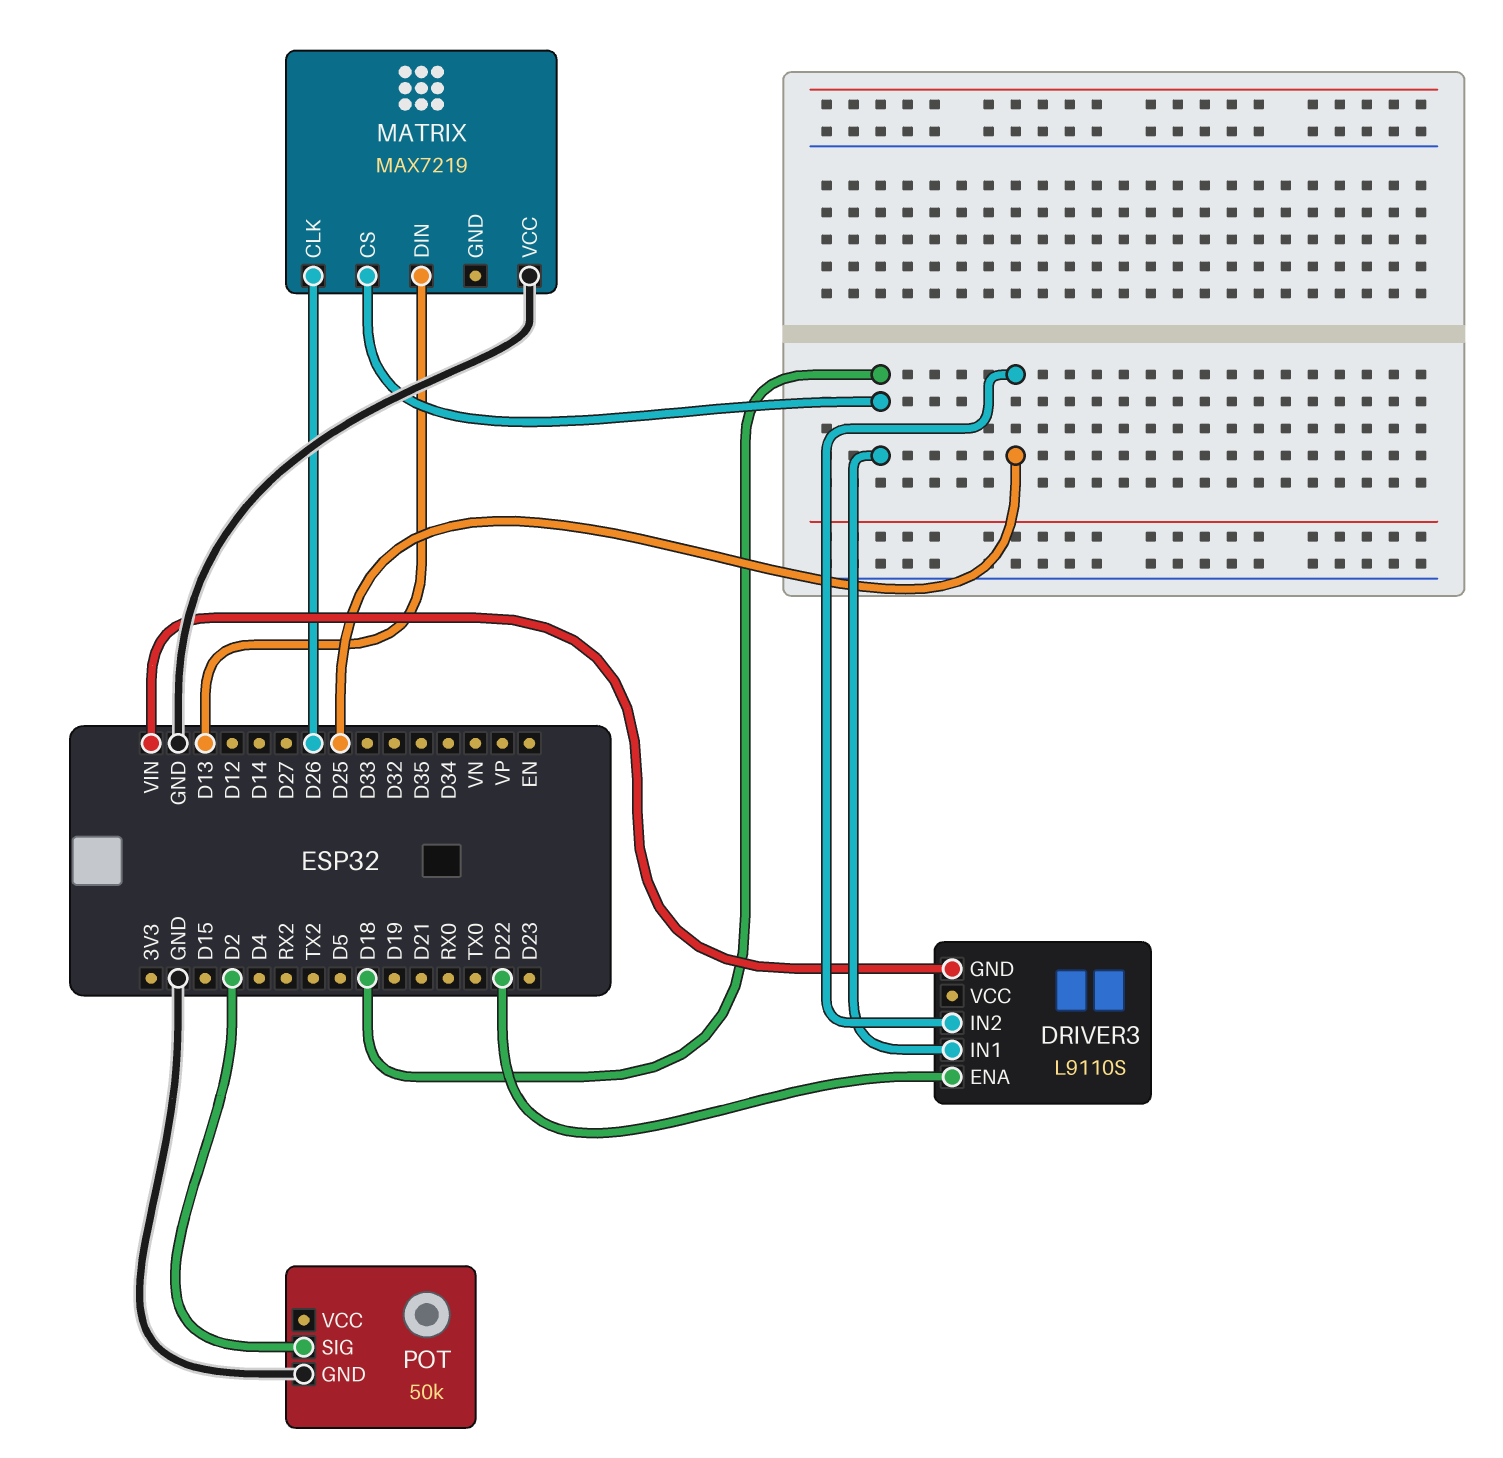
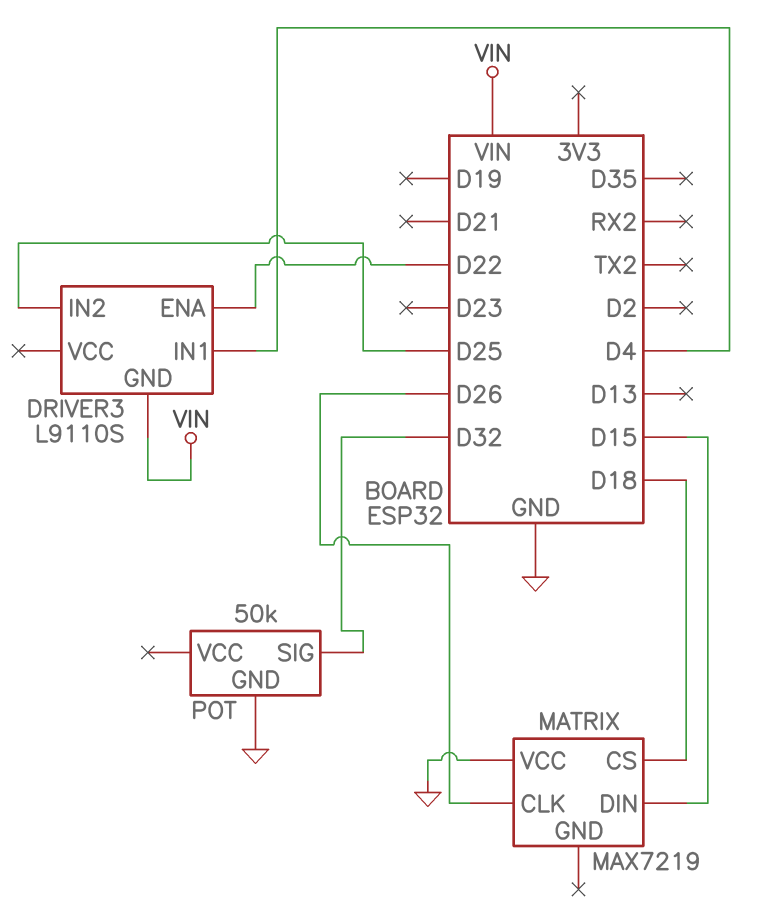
DRIVER3 pin IN1: D18 -> D4
MATRIX pin DIN: D13 -> D15
POT pin SIG: D2 -> D32

